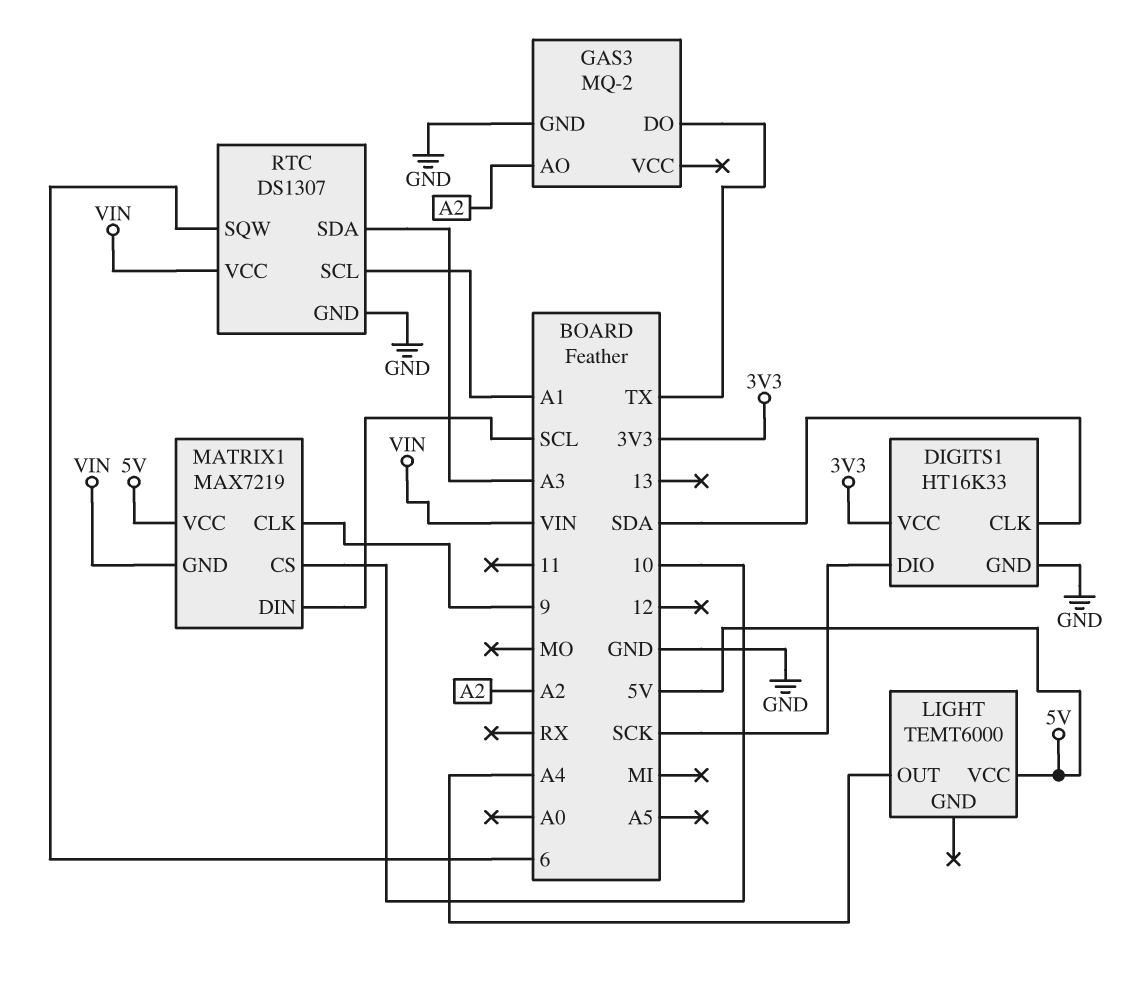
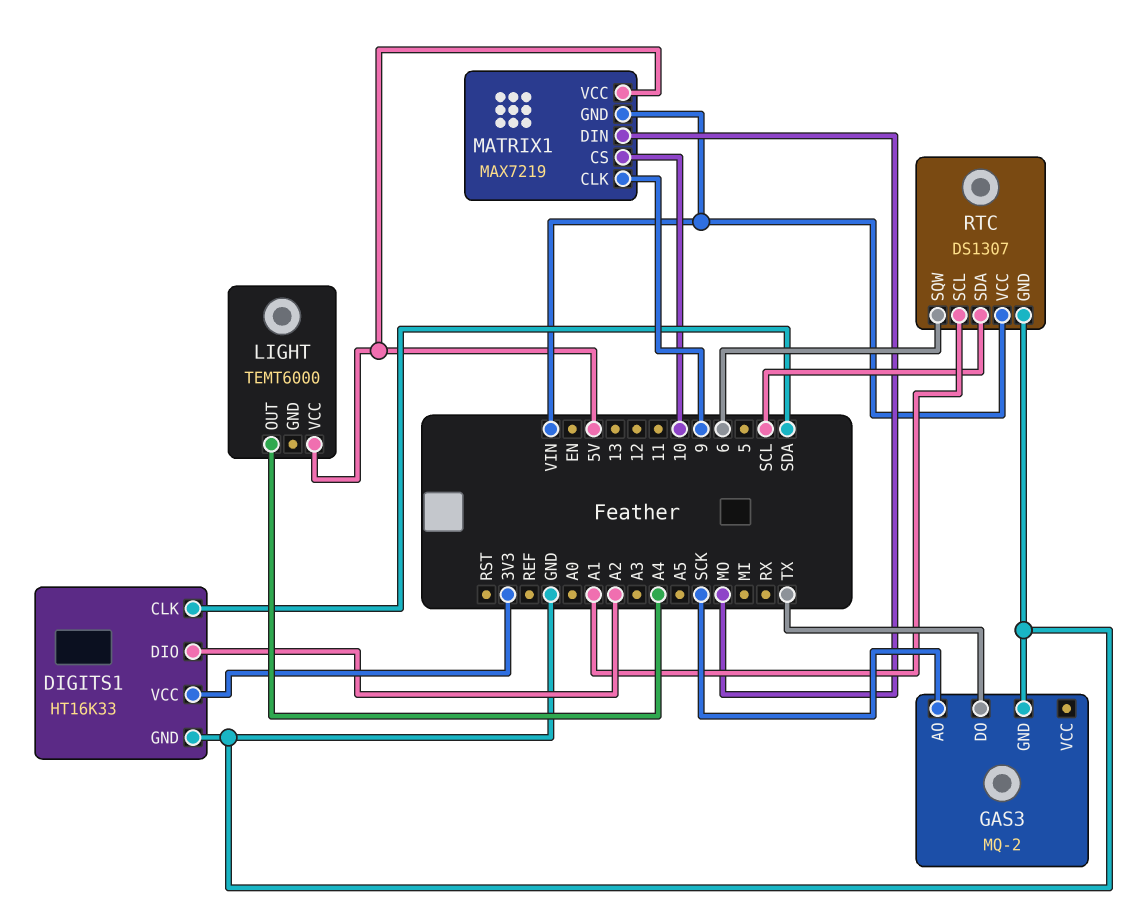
DIGITS1 pin DIO: SCK -> A2
GAS3 pin AO: A2 -> SCK
MATRIX1 pin DIN: SCL -> MO
RTC pin SDA: A3 -> SCL

